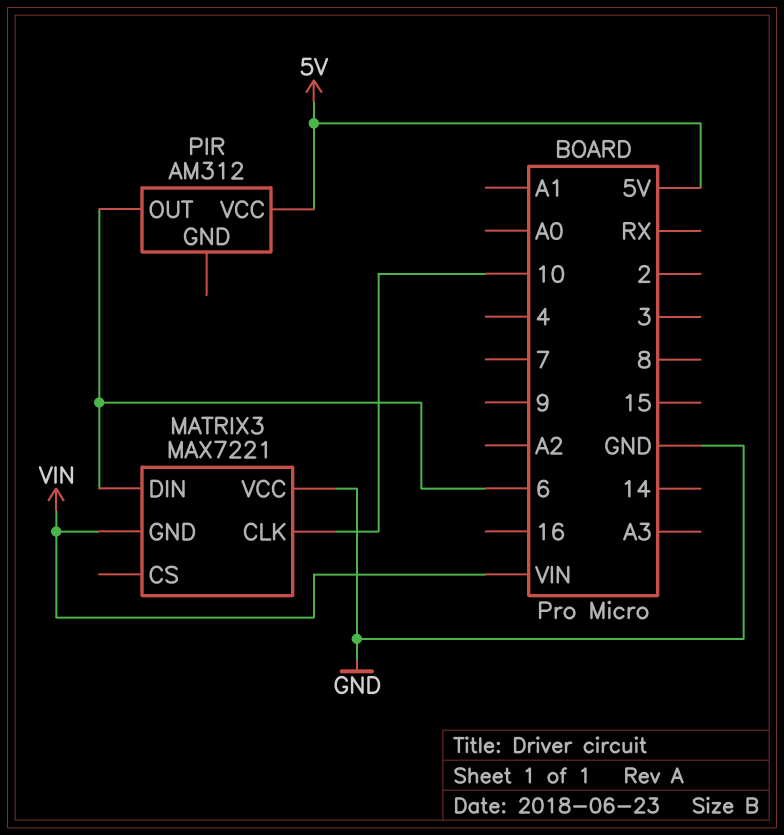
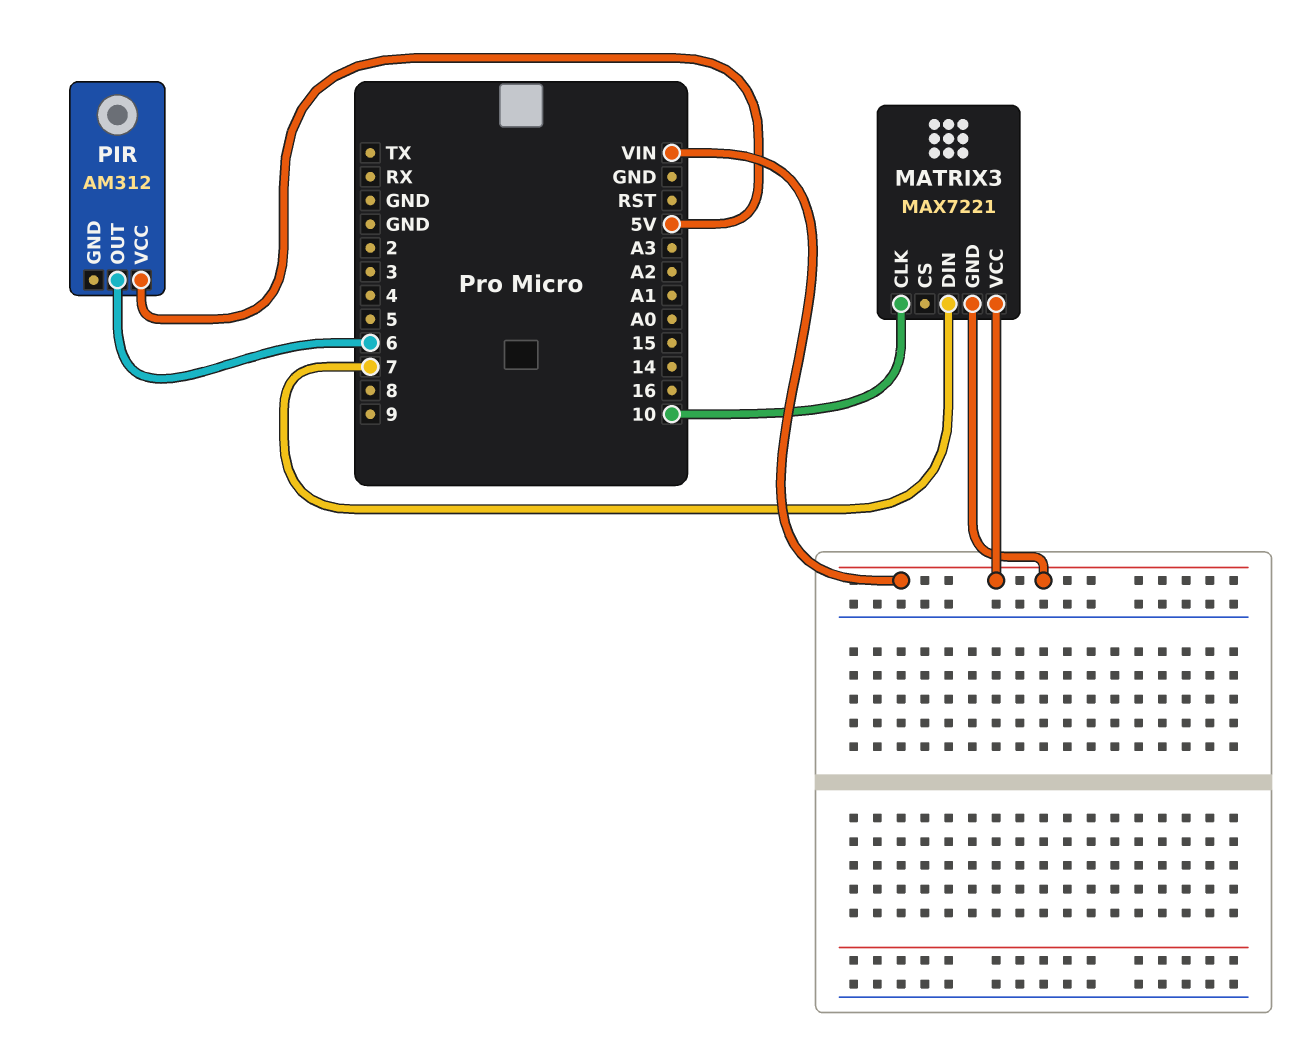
MATRIX3 pin DIN: 6 -> 7
MATRIX3 pin VCC: GND -> VIN

